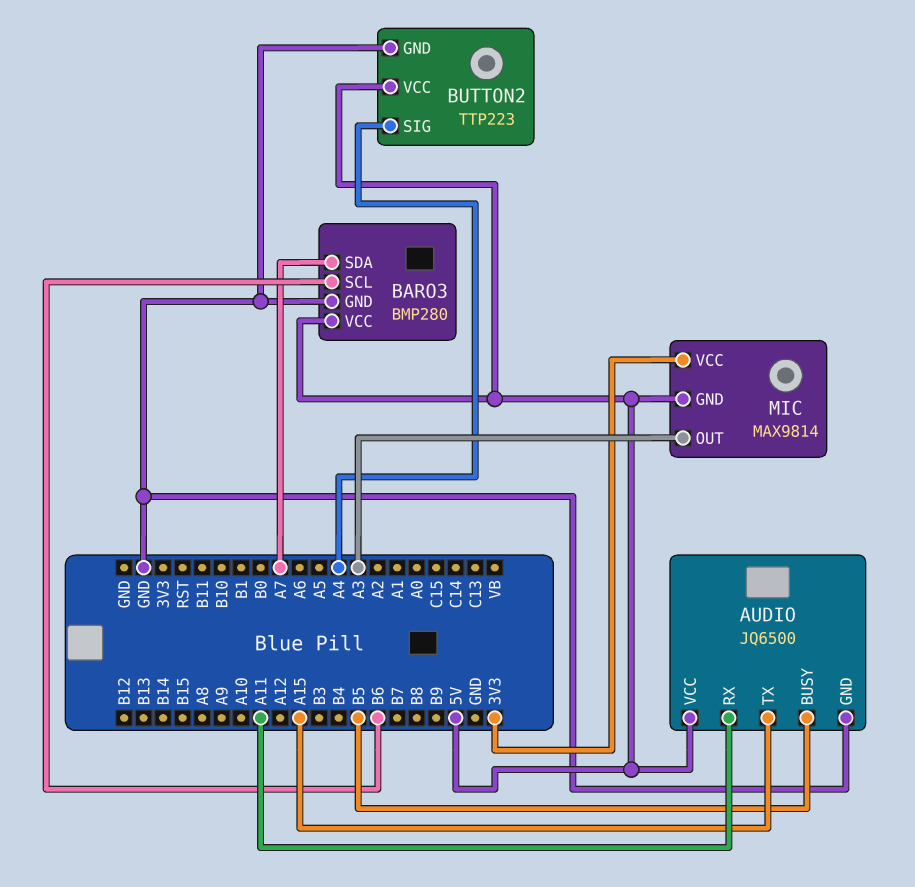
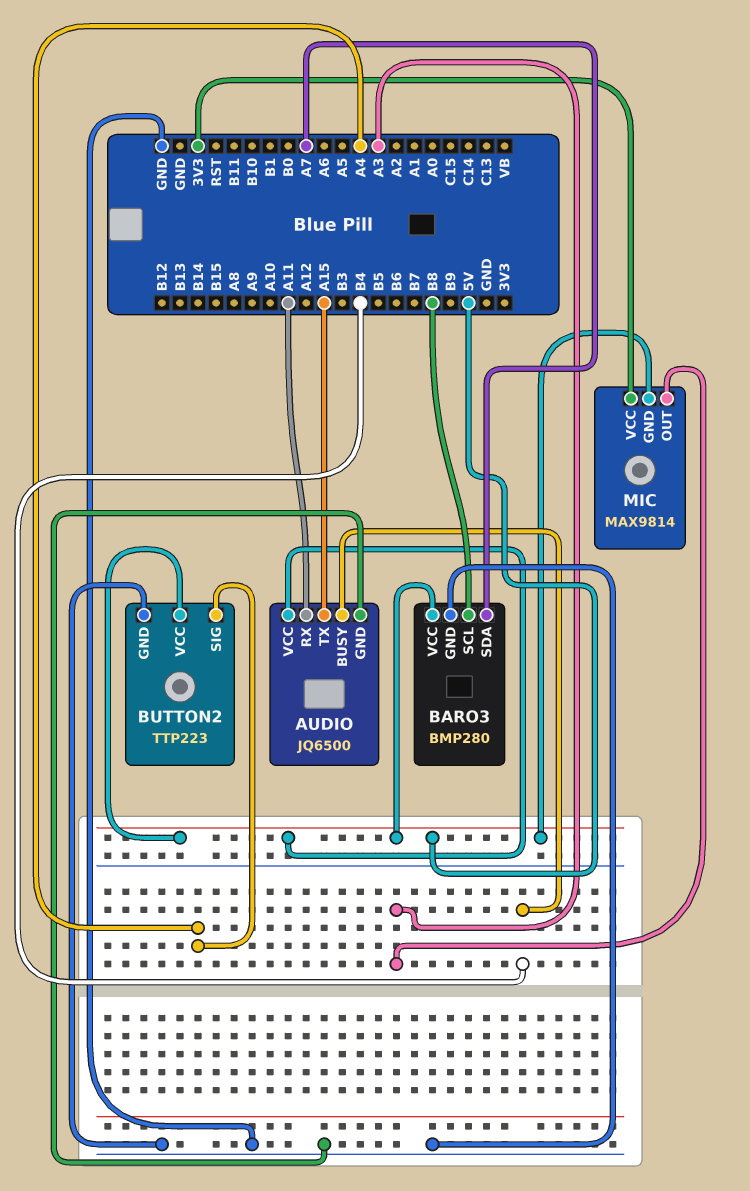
AUDIO pin BUSY: B5 -> B4
BARO3 pin SCL: B6 -> B8

